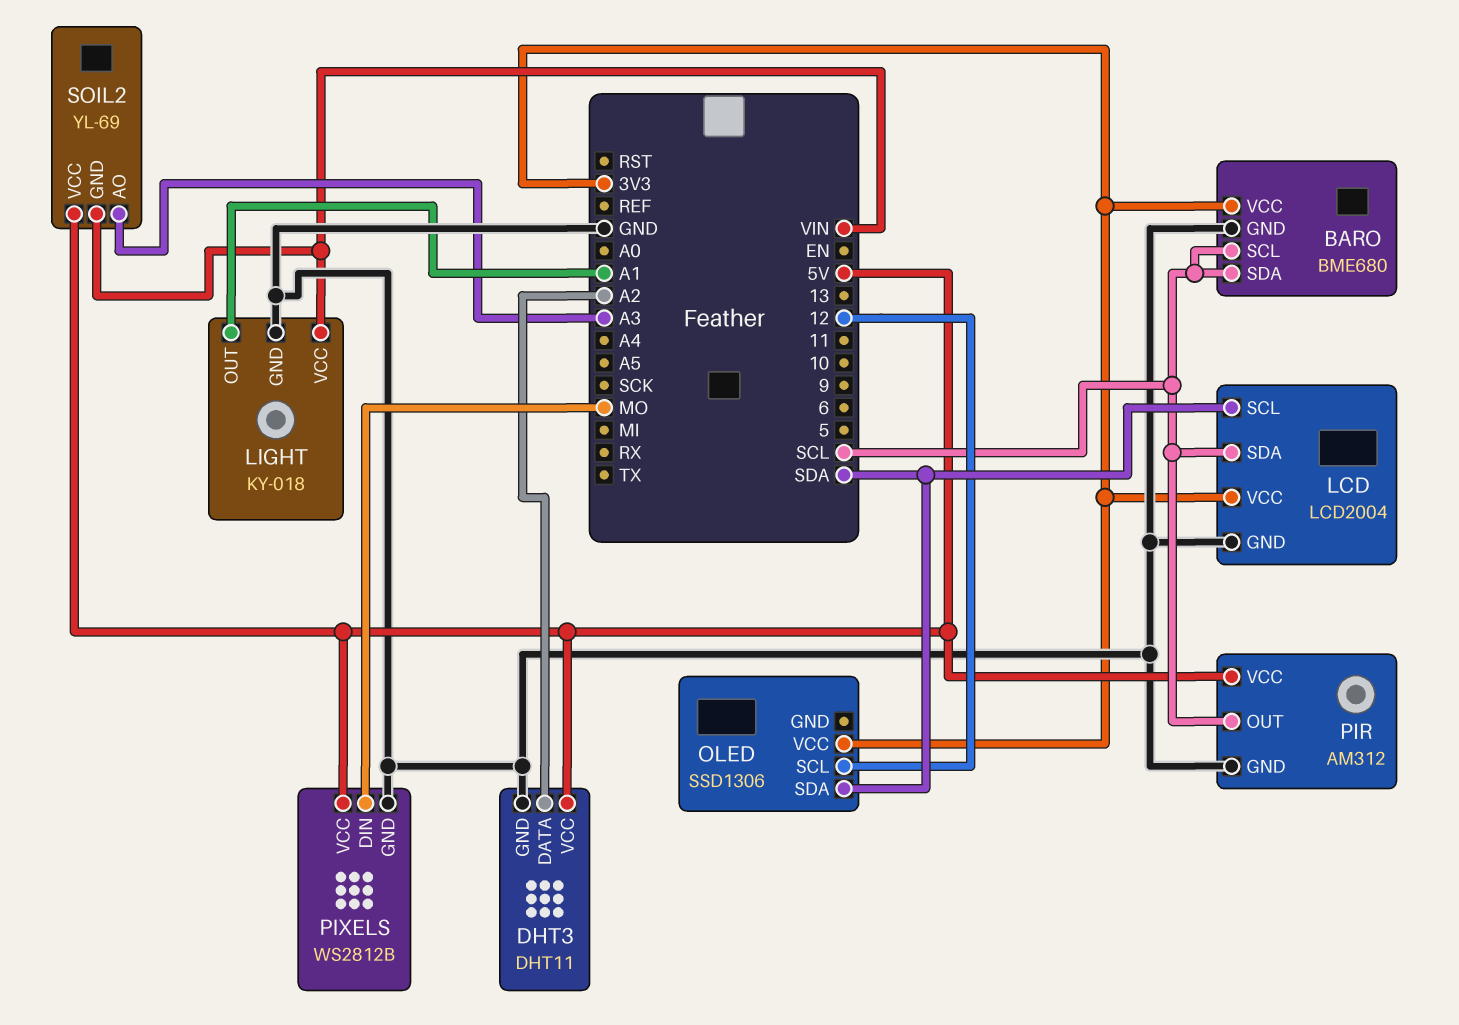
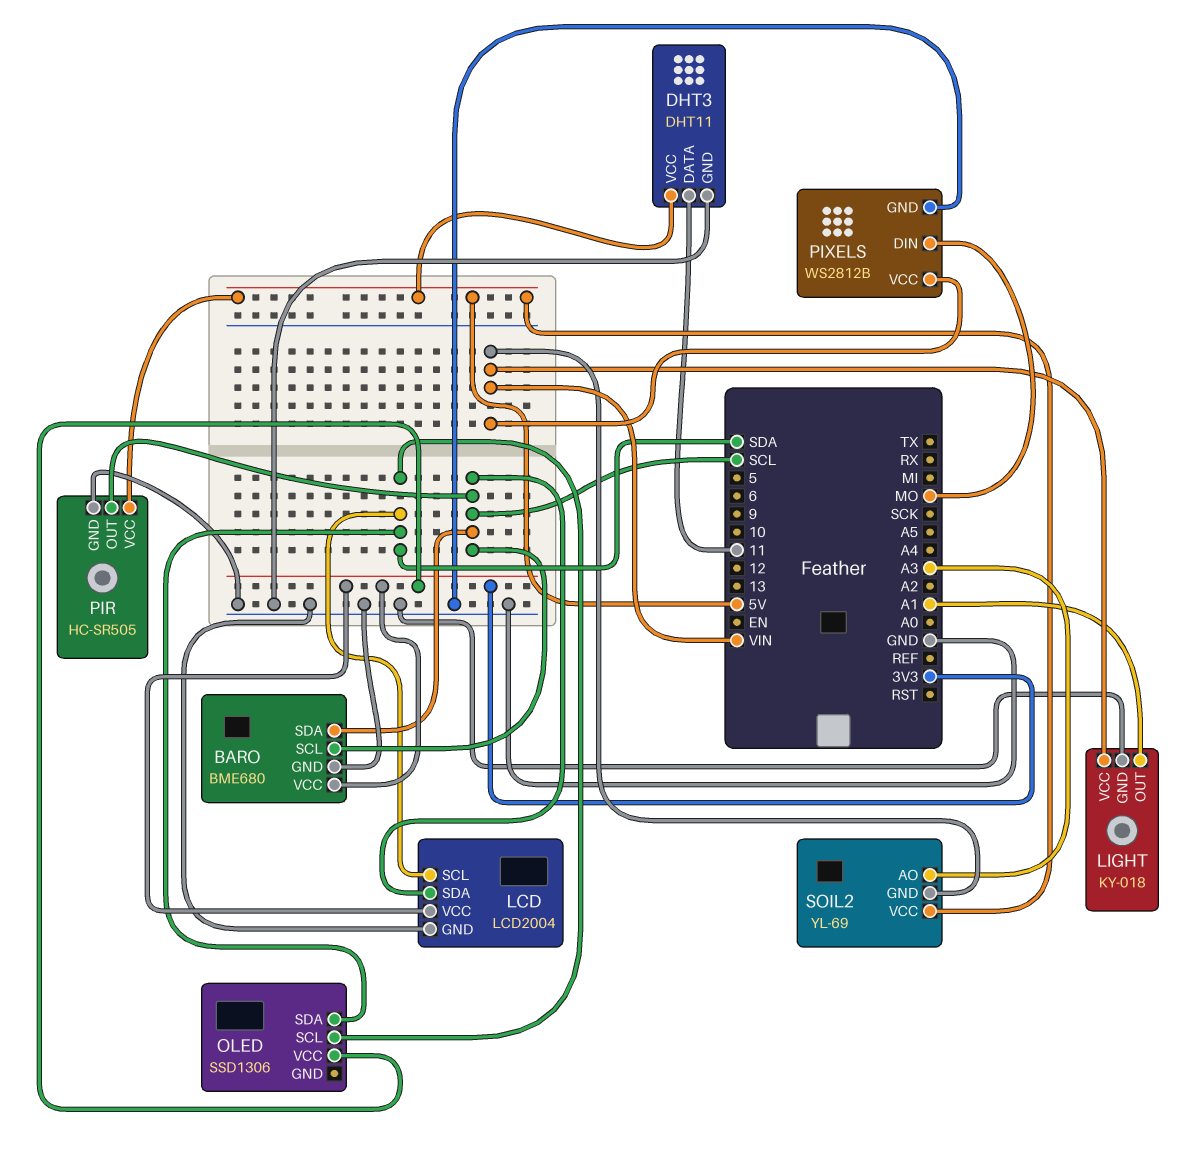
DHT3 pin DATA: A2 -> 11
OLED pin SCL: 12 -> SDA
PIR: AM312 -> HC-SR505
PIXELS pin VCC: 5V -> VIN

